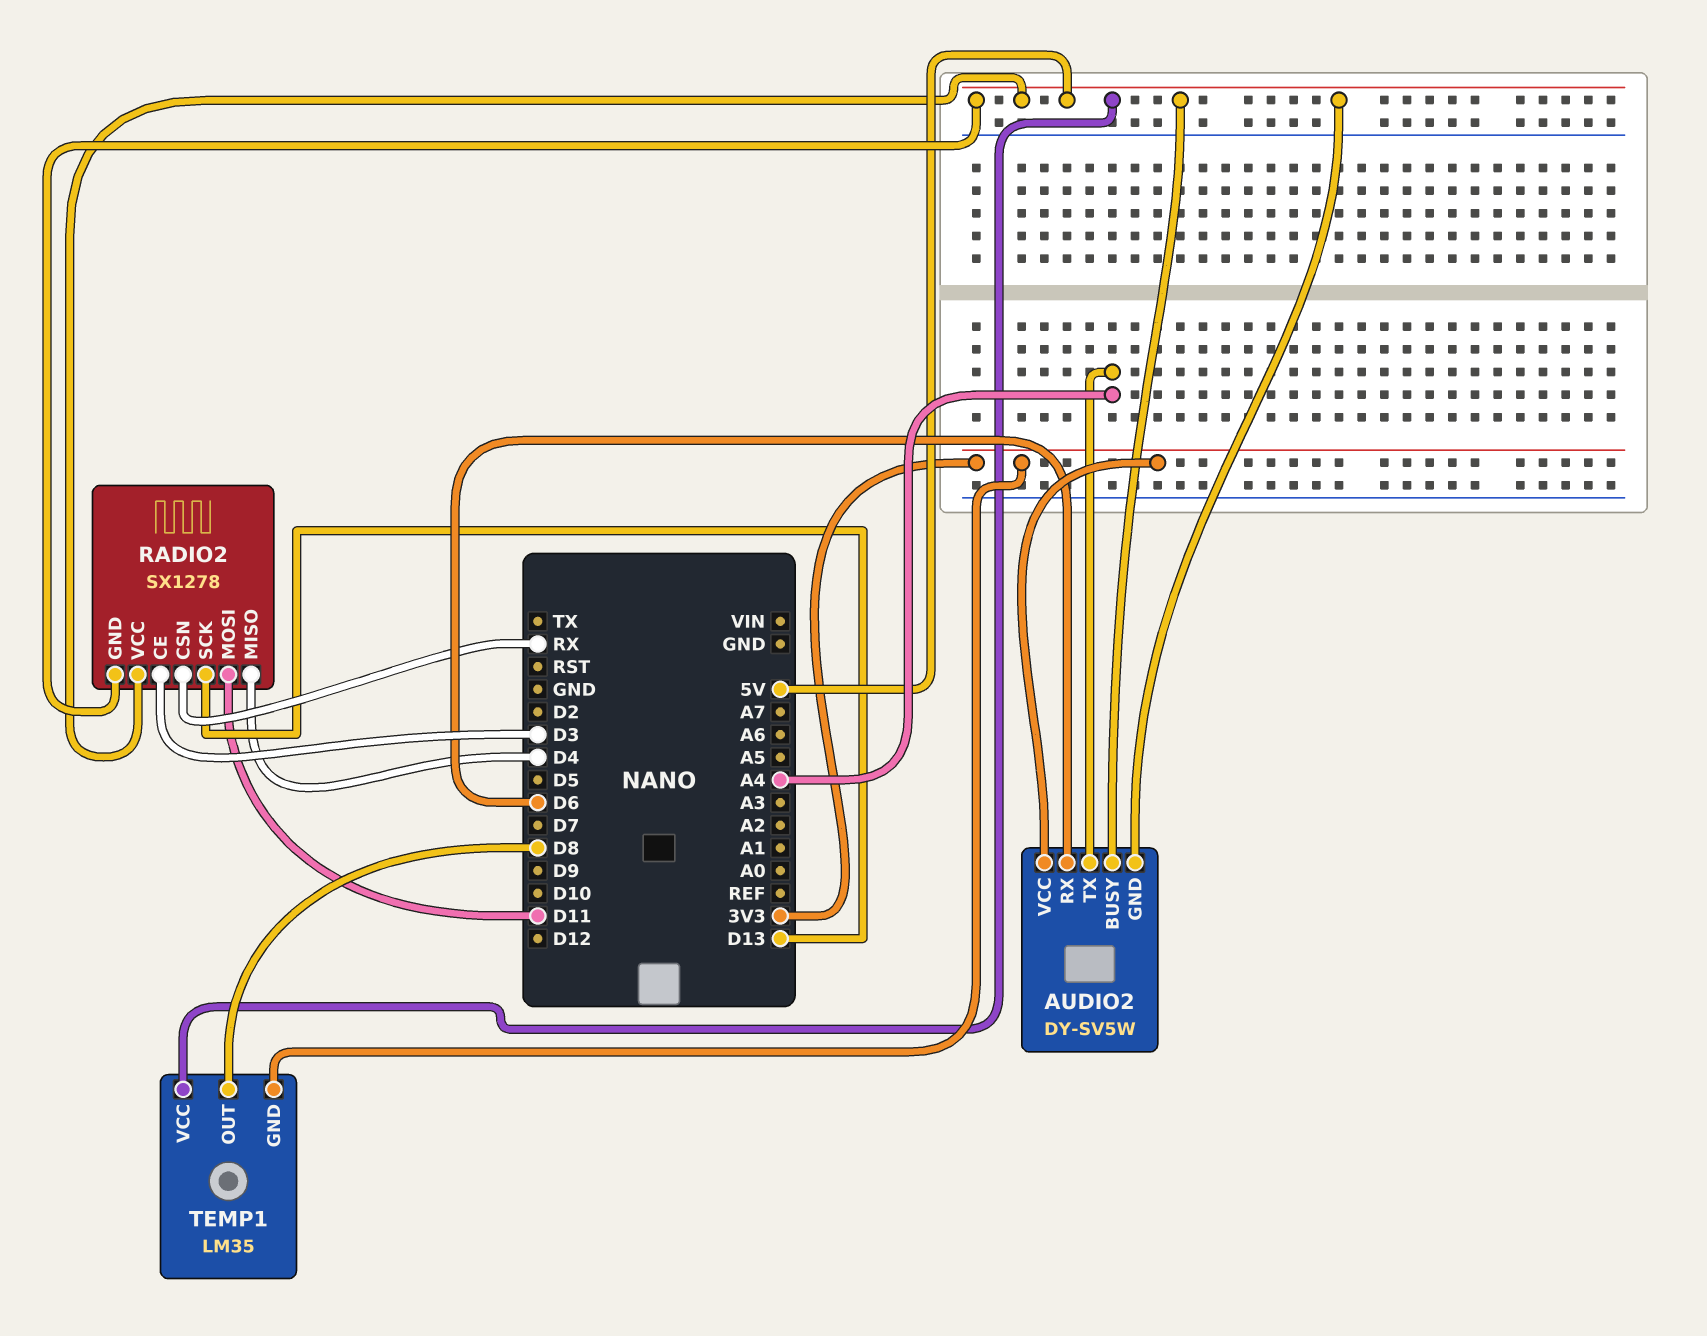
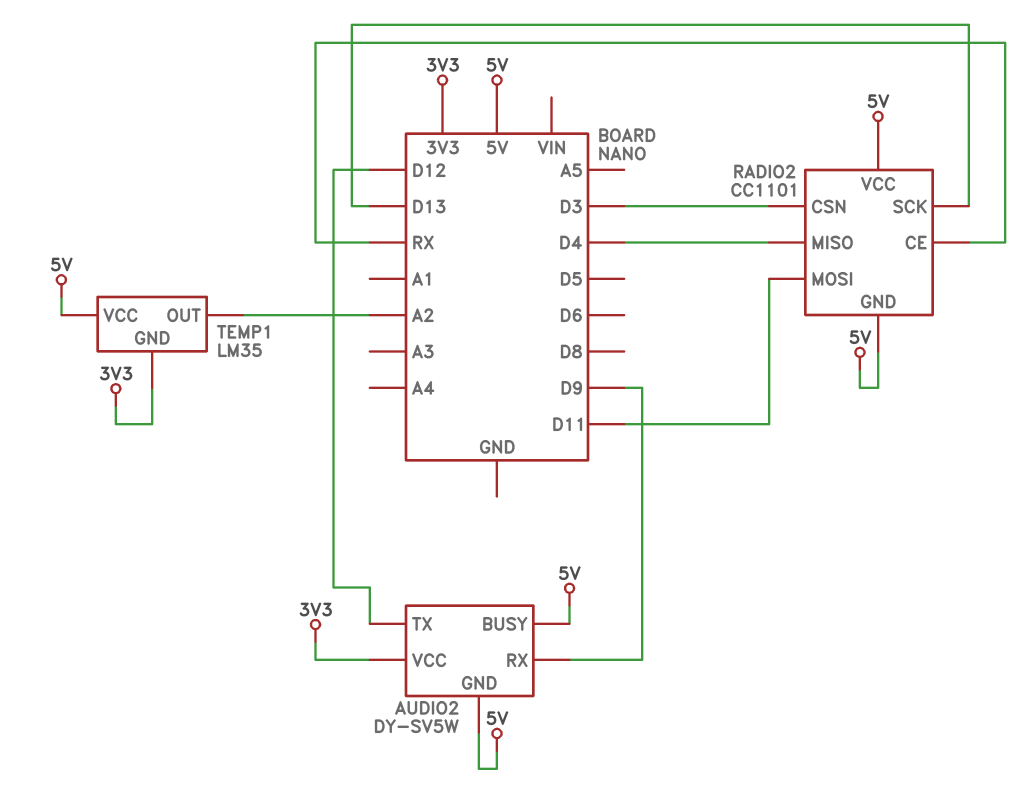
AUDIO2 pin RX: D6 -> D9
AUDIO2 pin TX: A4 -> D12
RADIO2: SX1278 -> CC1101
RADIO2 pin CE: D3 -> RX
RADIO2 pin CSN: RX -> D3
TEMP1 pin OUT: D8 -> A2

